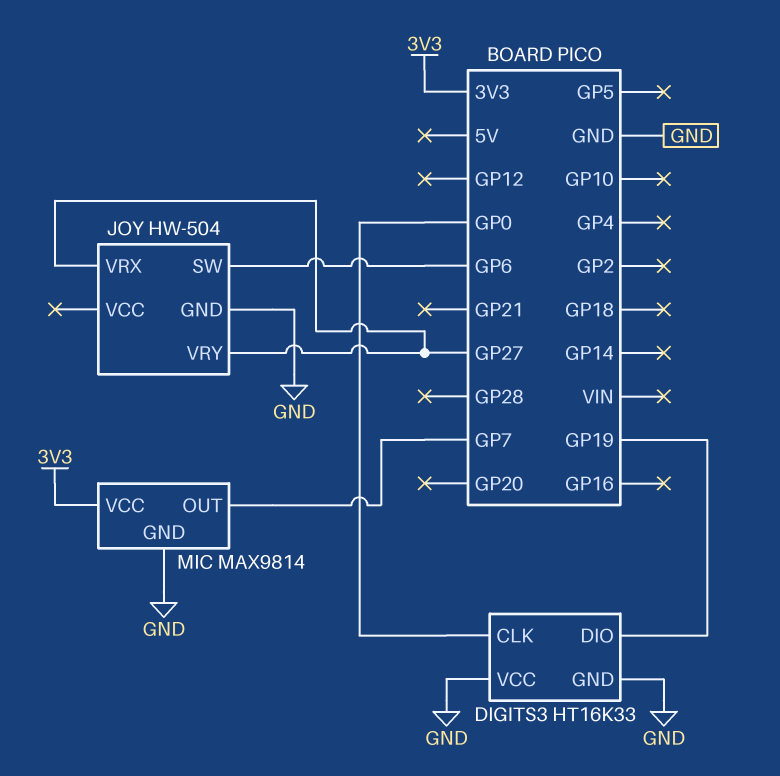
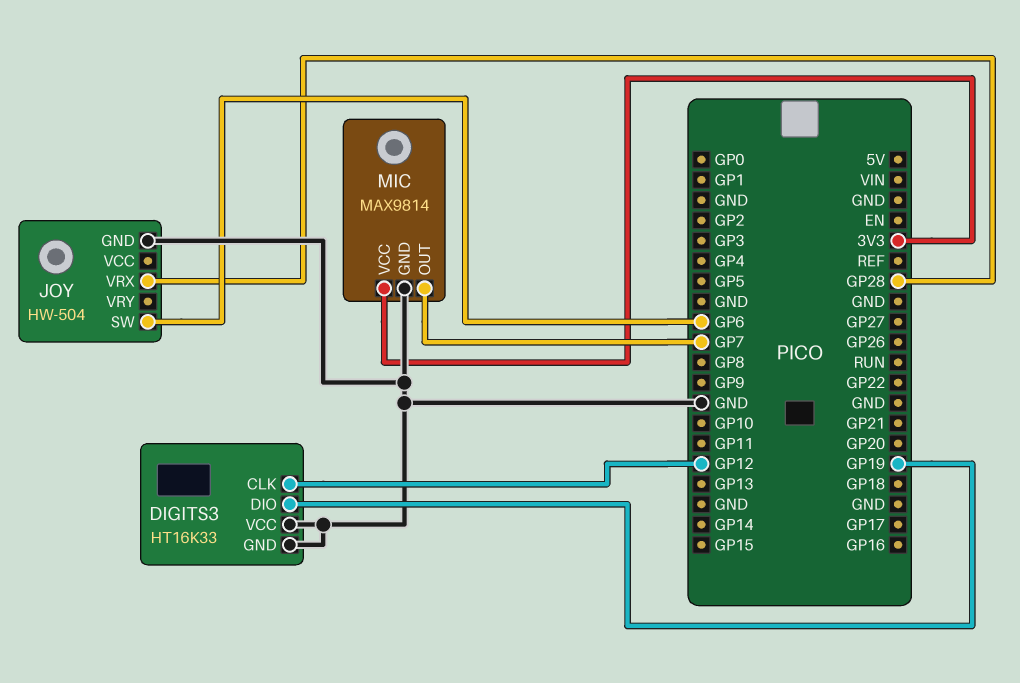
DIGITS3 pin CLK: GP0 -> GP12
JOY pin VRX: GP27 -> GP28
JOY pin VRY: GP27 -> none

